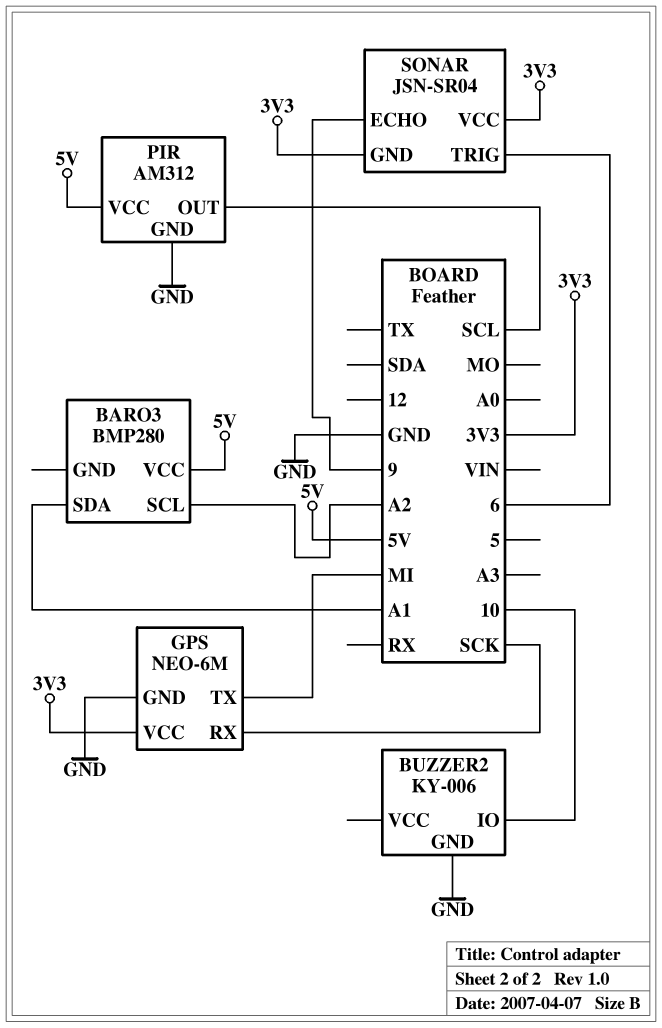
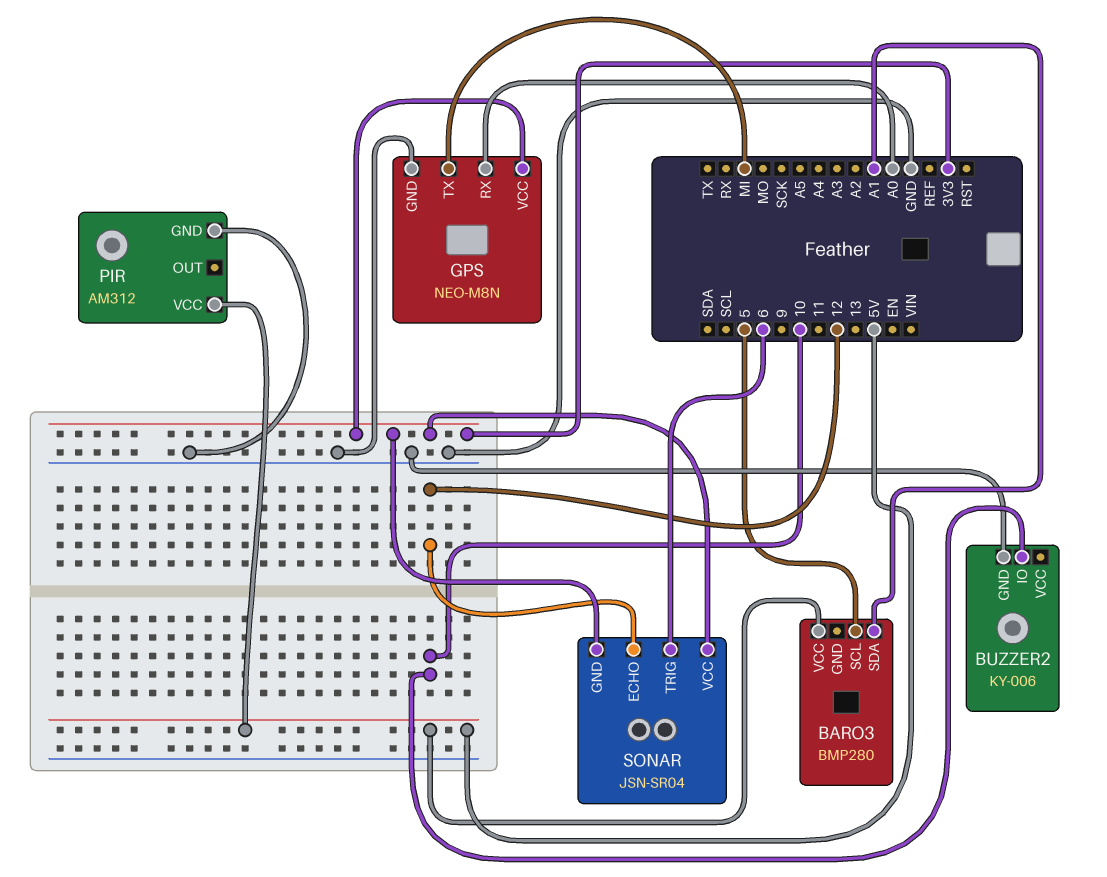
BARO3 pin SCL: A2 -> 5
GPS: NEO-6M -> NEO-M8N
GPS pin RX: SCK -> A0
PIR pin OUT: SCL -> none
SONAR pin ECHO: 9 -> 12

